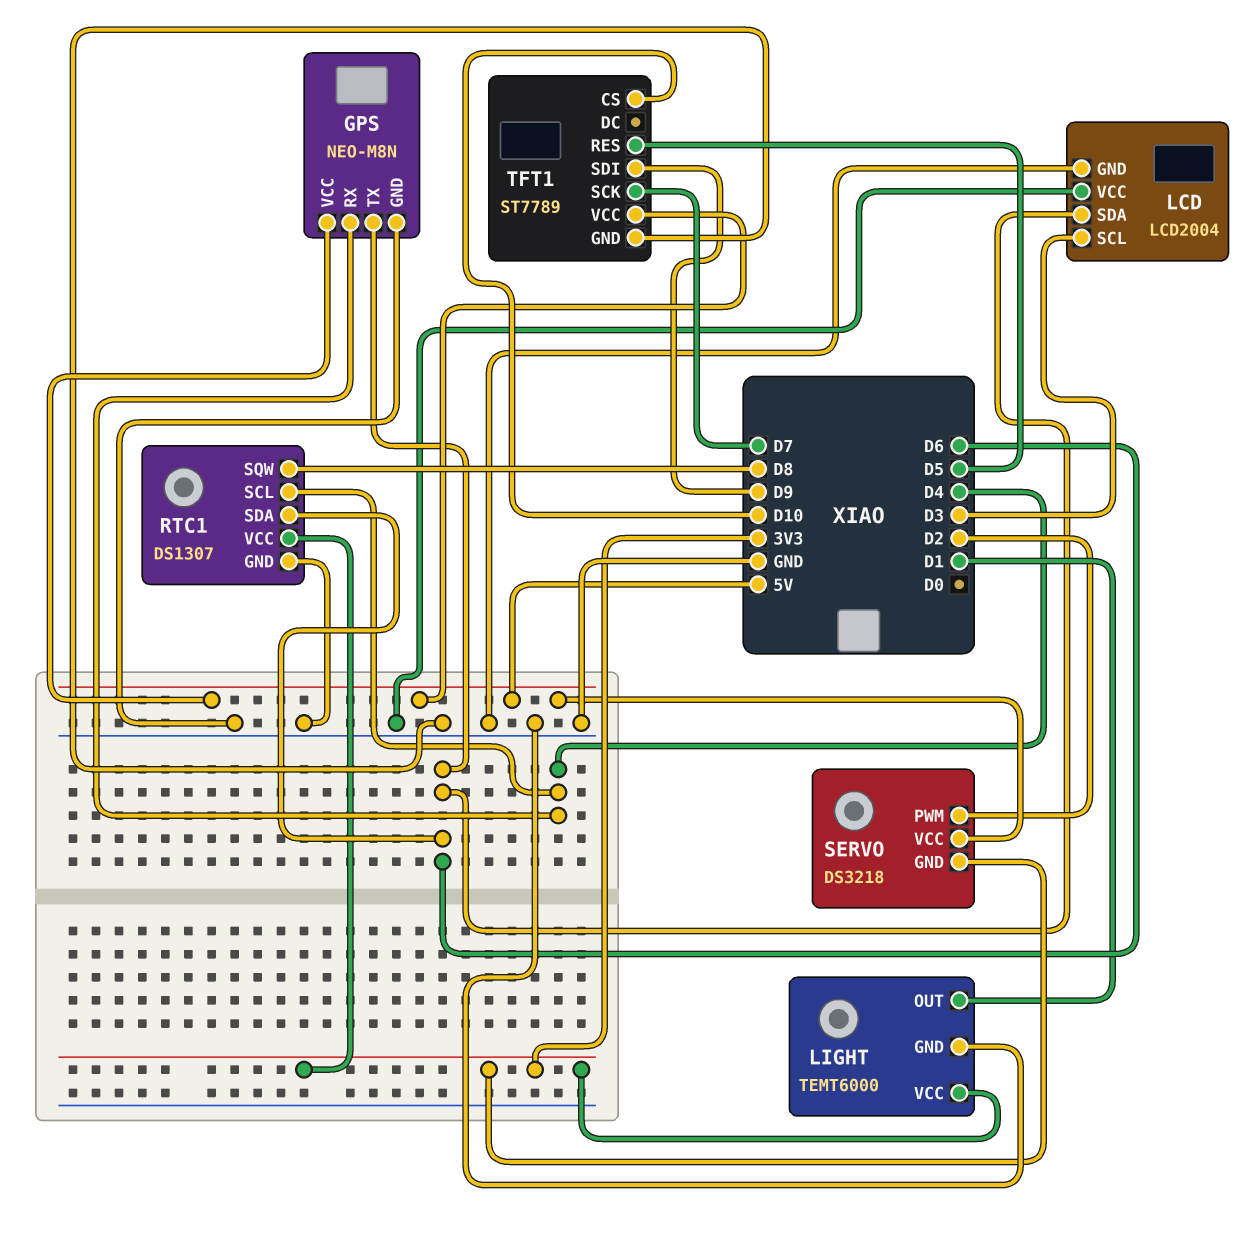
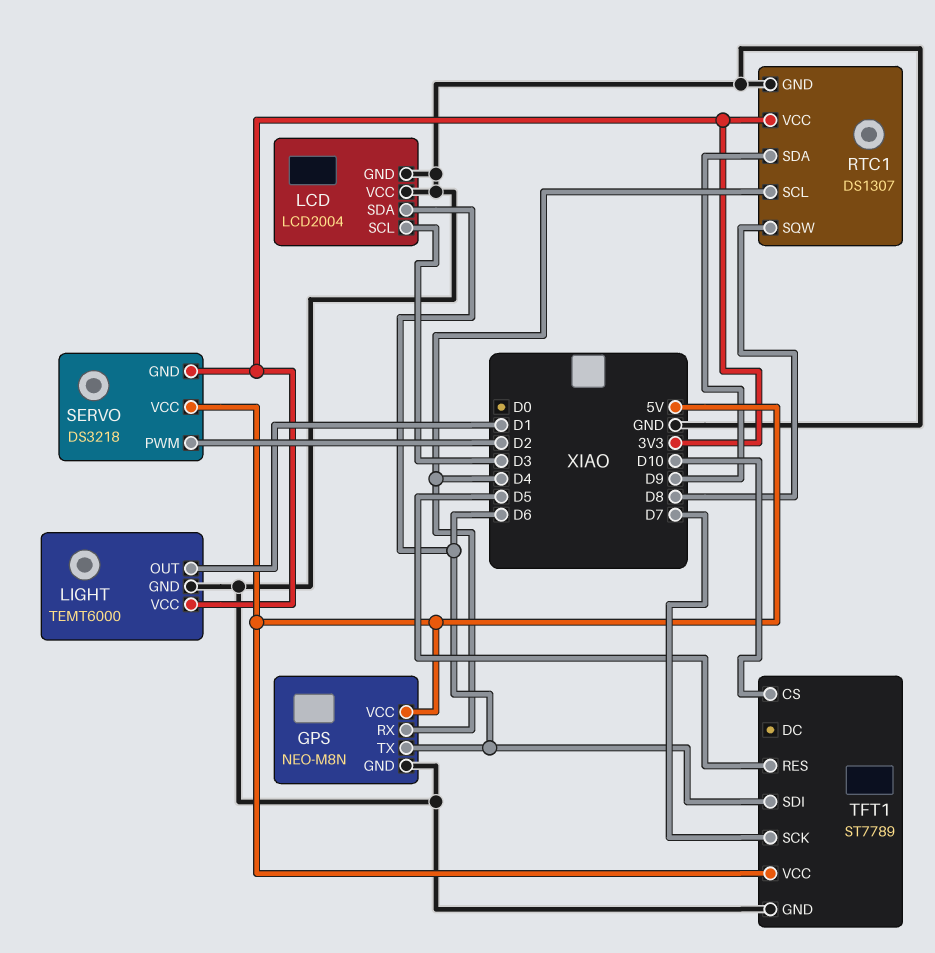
RTC1 pin SDA: D6 -> D9
TFT1 pin SDI: D9 -> D6

